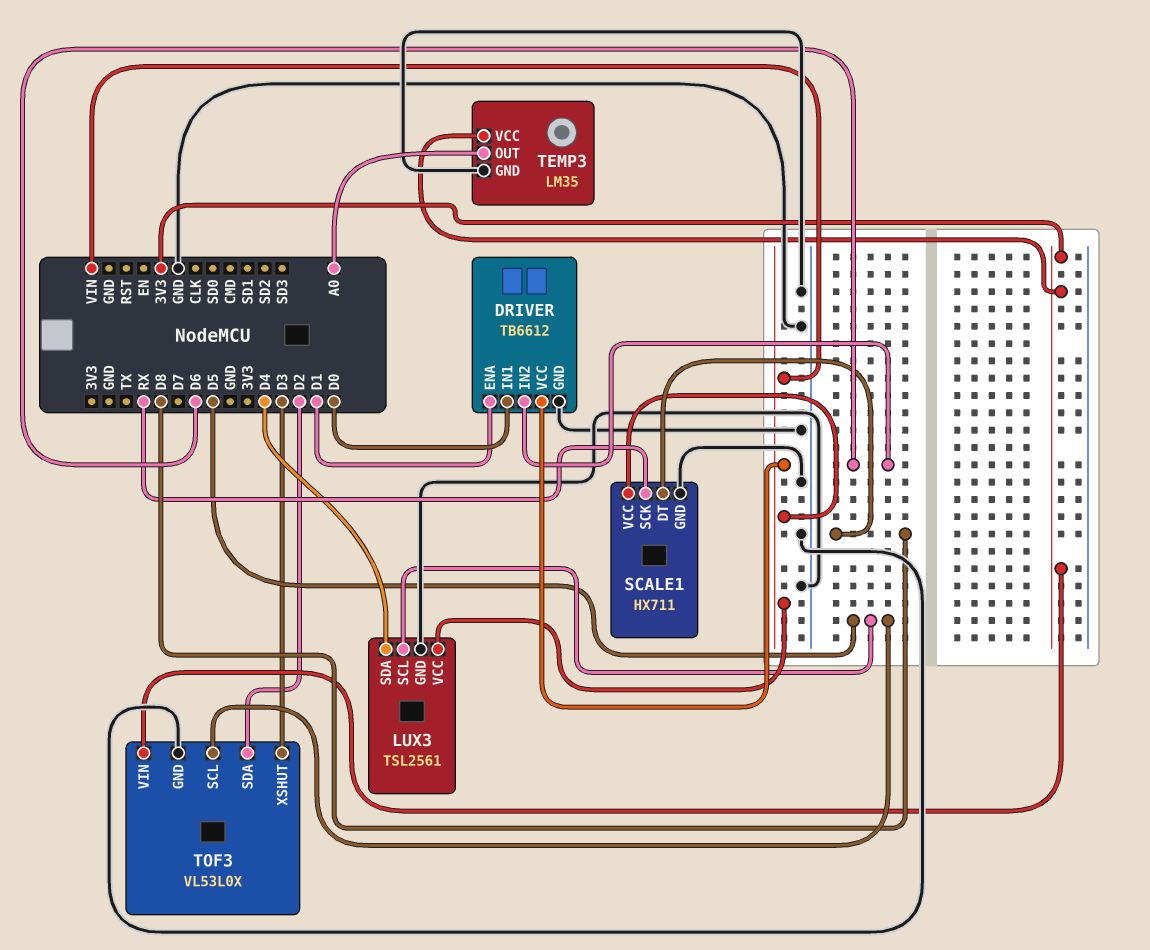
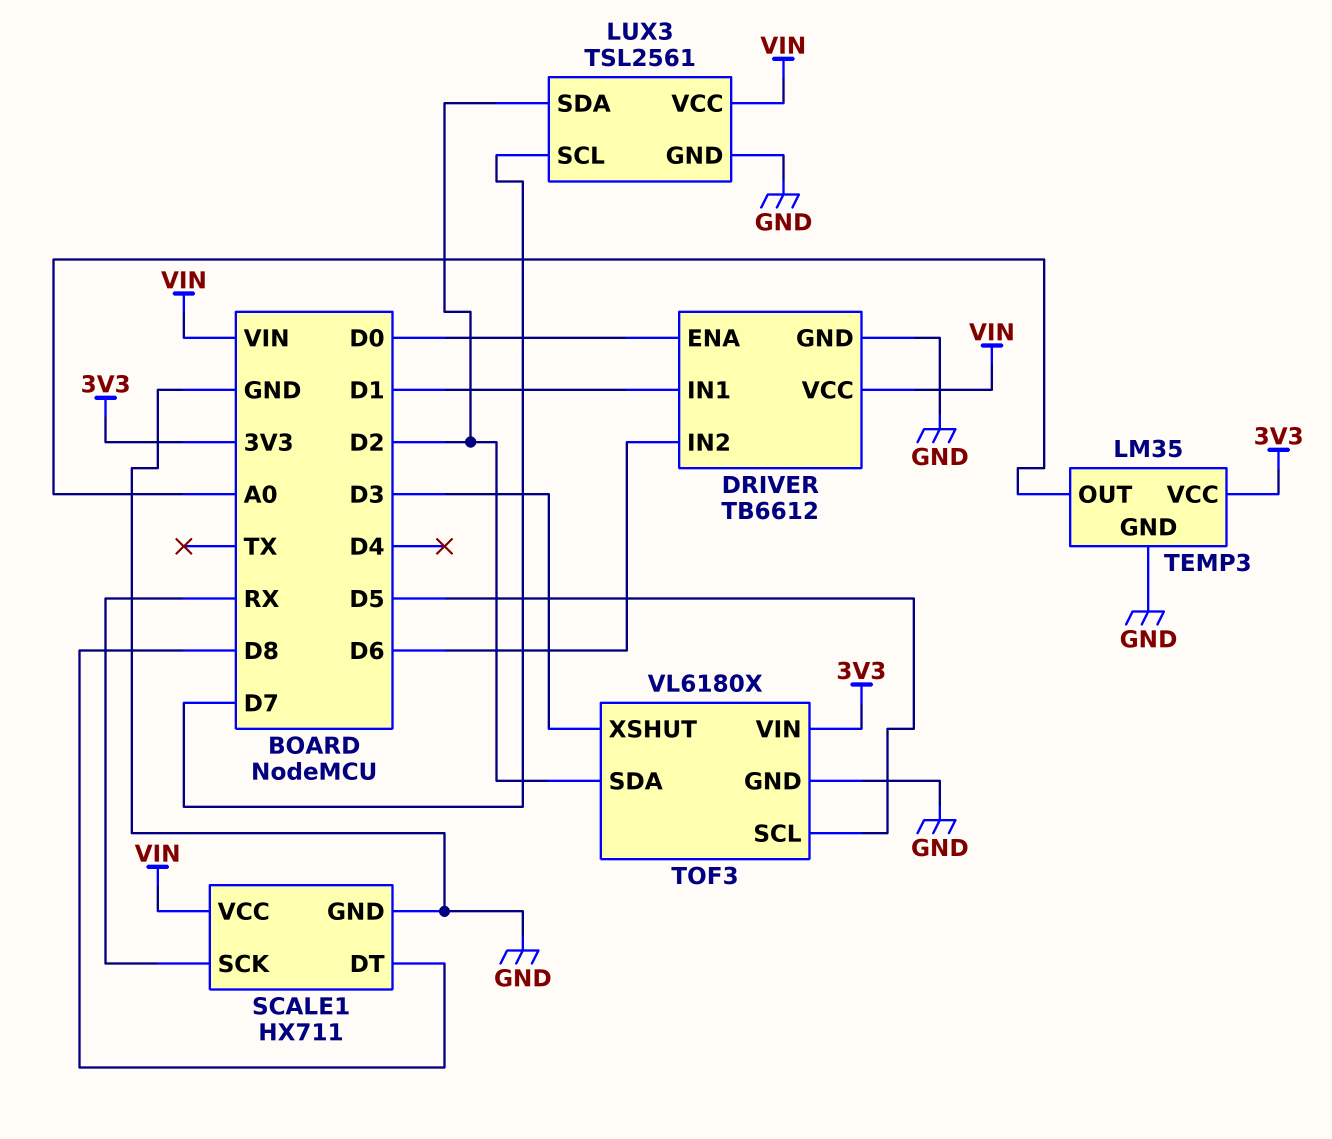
DRIVER pin ENA: D1 -> D0
DRIVER pin IN1: D0 -> D1
LUX3 pin SCL: D5 -> D7
LUX3 pin SDA: D4 -> D2
TOF3: VL53L0X -> VL6180X

